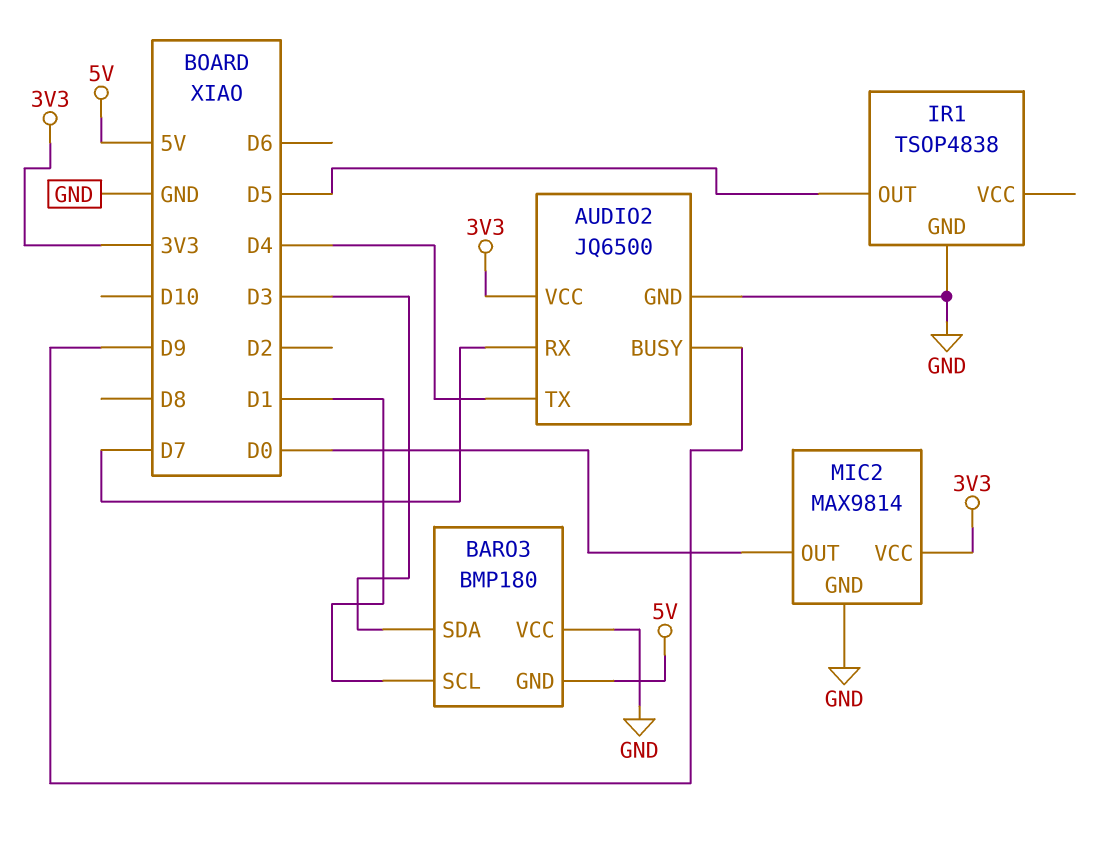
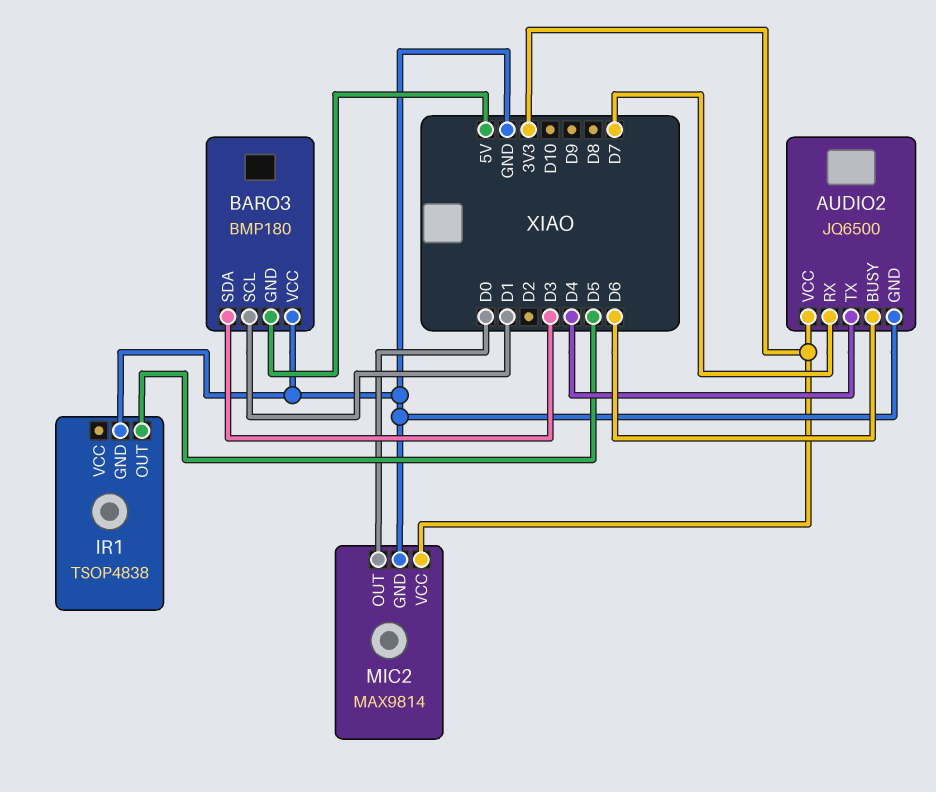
AUDIO2 pin BUSY: D9 -> D6

